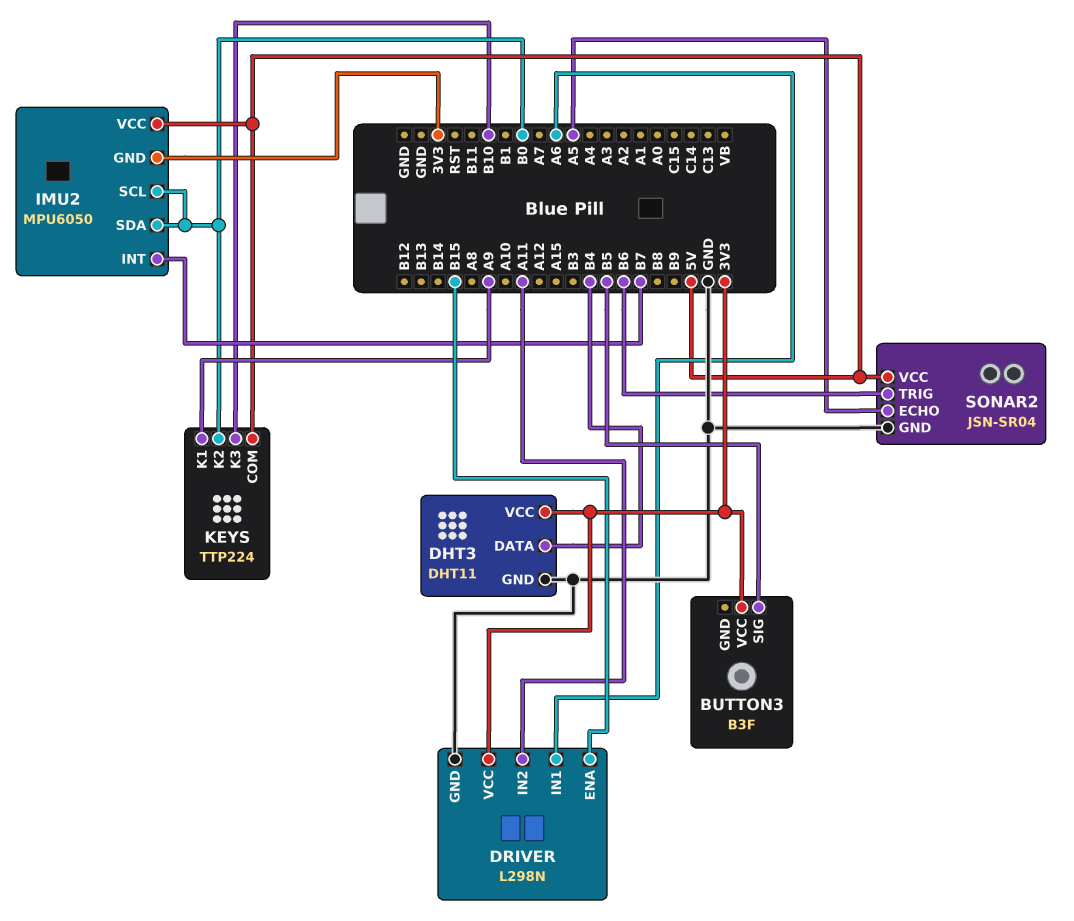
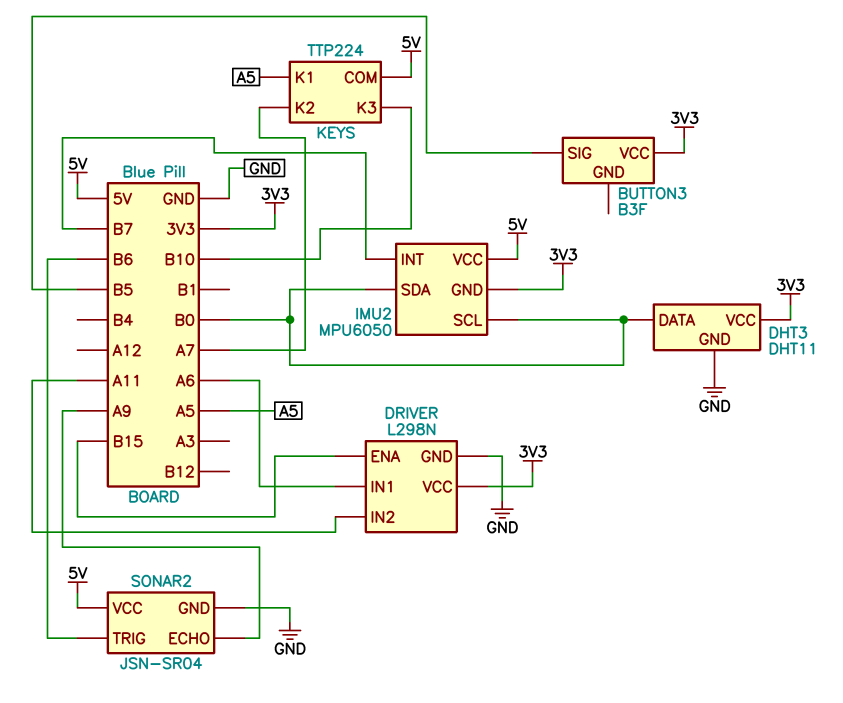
DHT3 pin DATA: B4 -> B0
KEYS pin K1: A9 -> A5
KEYS pin K2: B0 -> A7
SONAR2 pin ECHO: A5 -> A9

